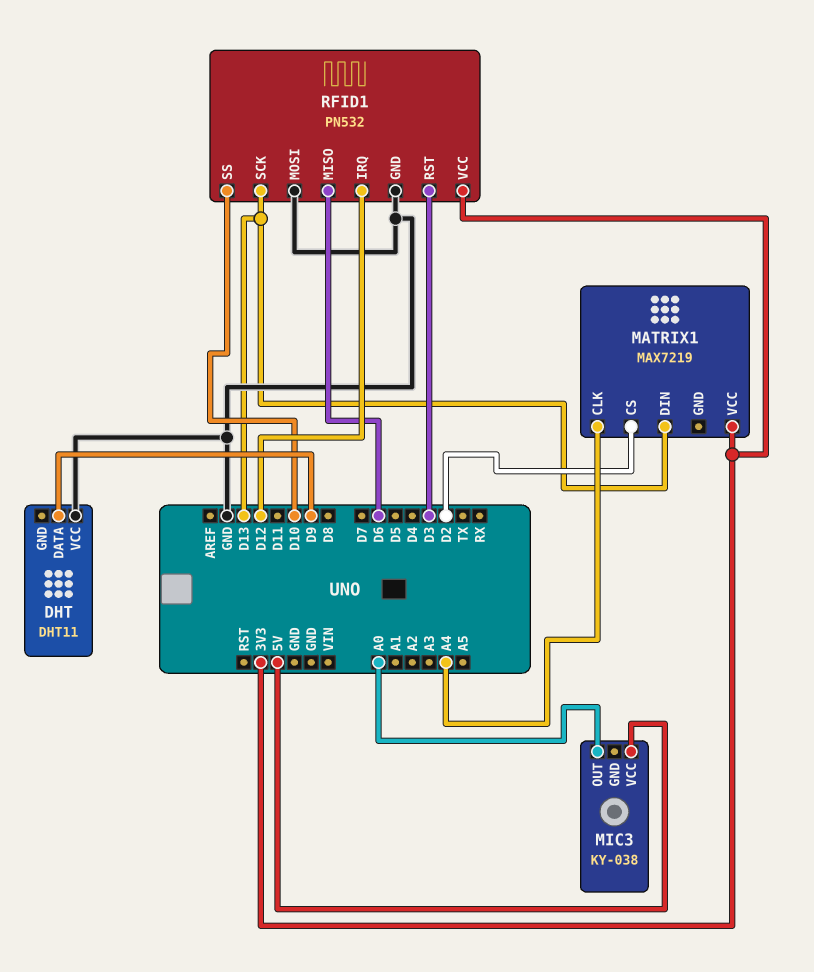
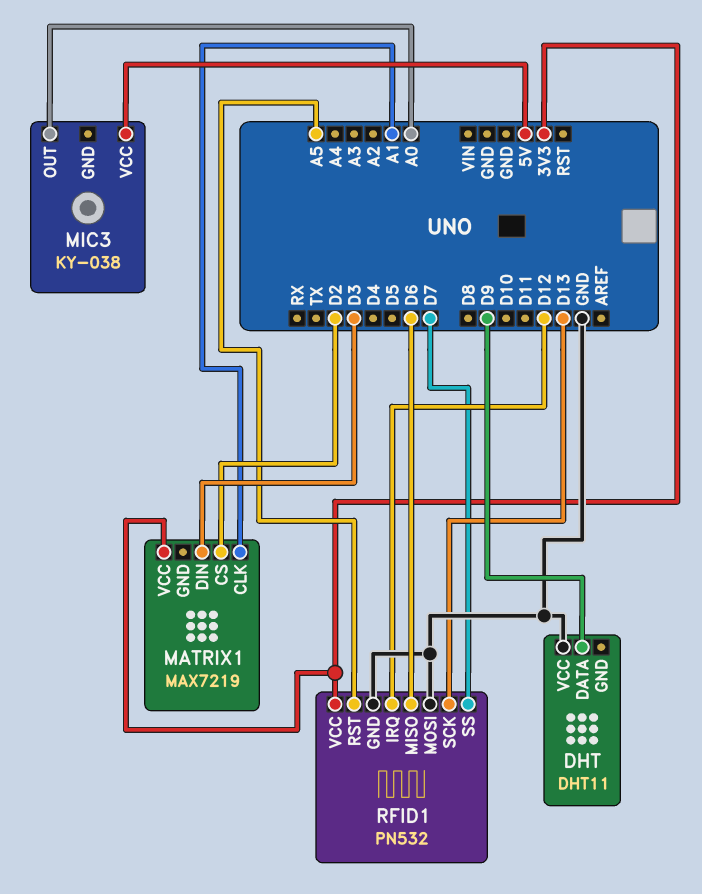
MATRIX1 pin CLK: A4 -> A1
MATRIX1 pin DIN: D13 -> D3
RFID1 pin RST: D3 -> A5
RFID1 pin SS: D10 -> D7

